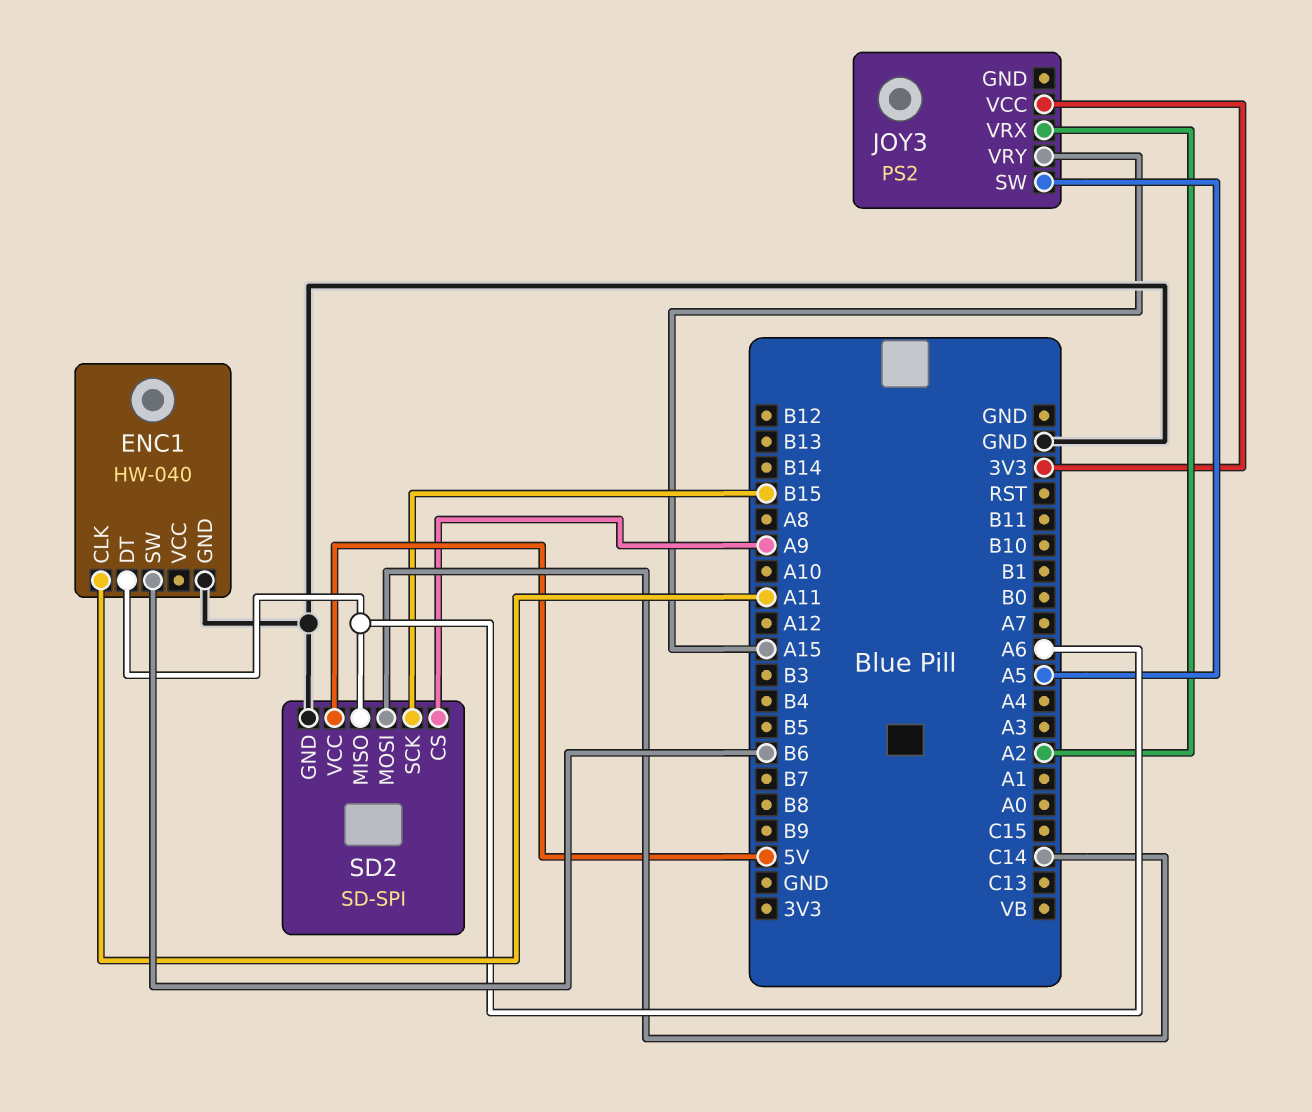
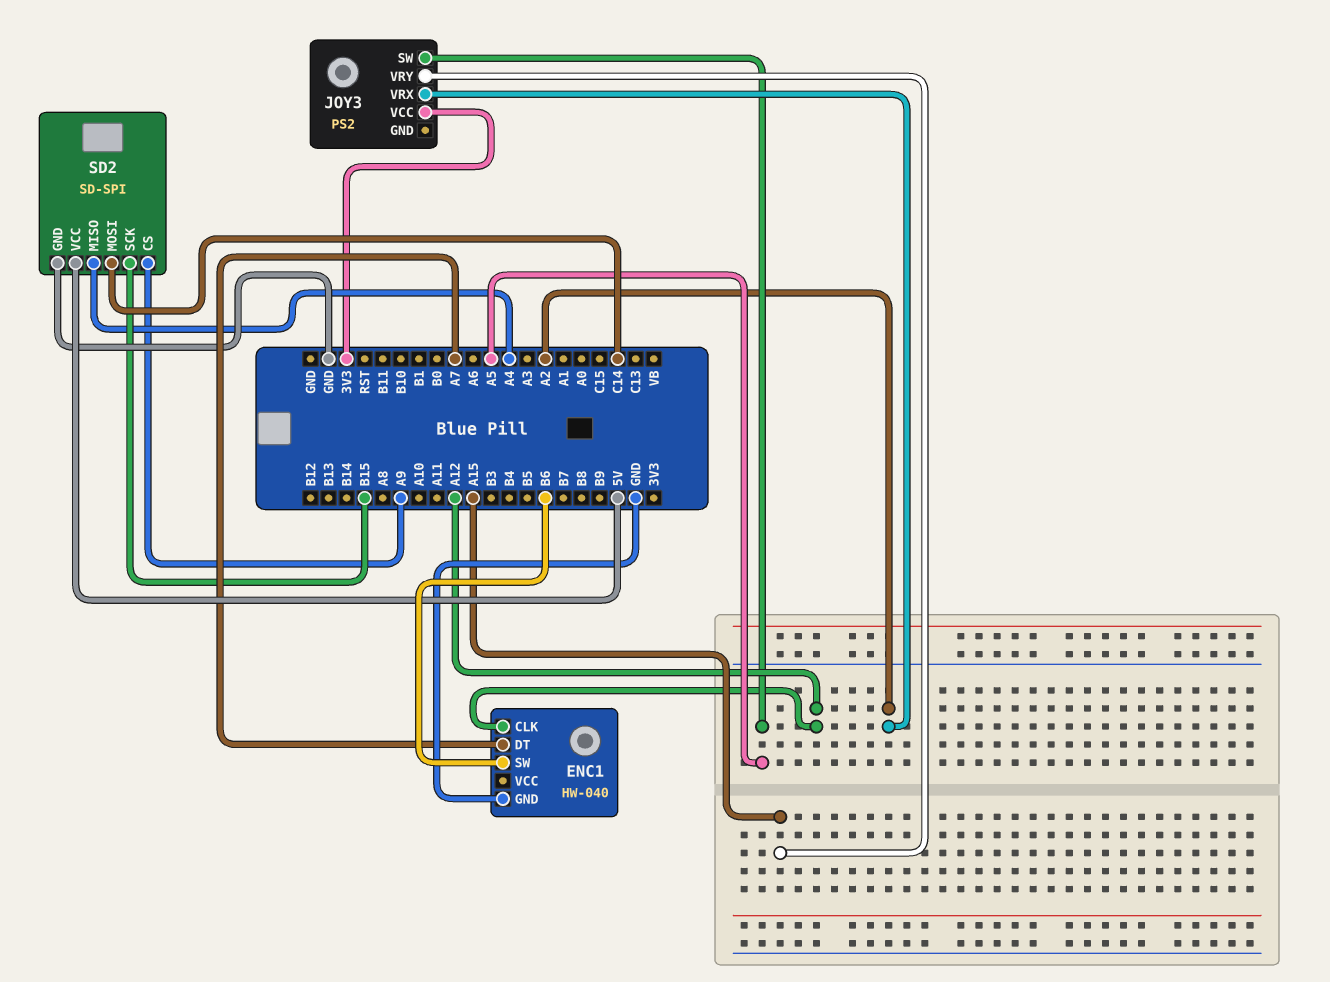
ENC1 pin CLK: A11 -> A12
ENC1 pin DT: A6 -> A7
SD2 pin MISO: A6 -> A4

